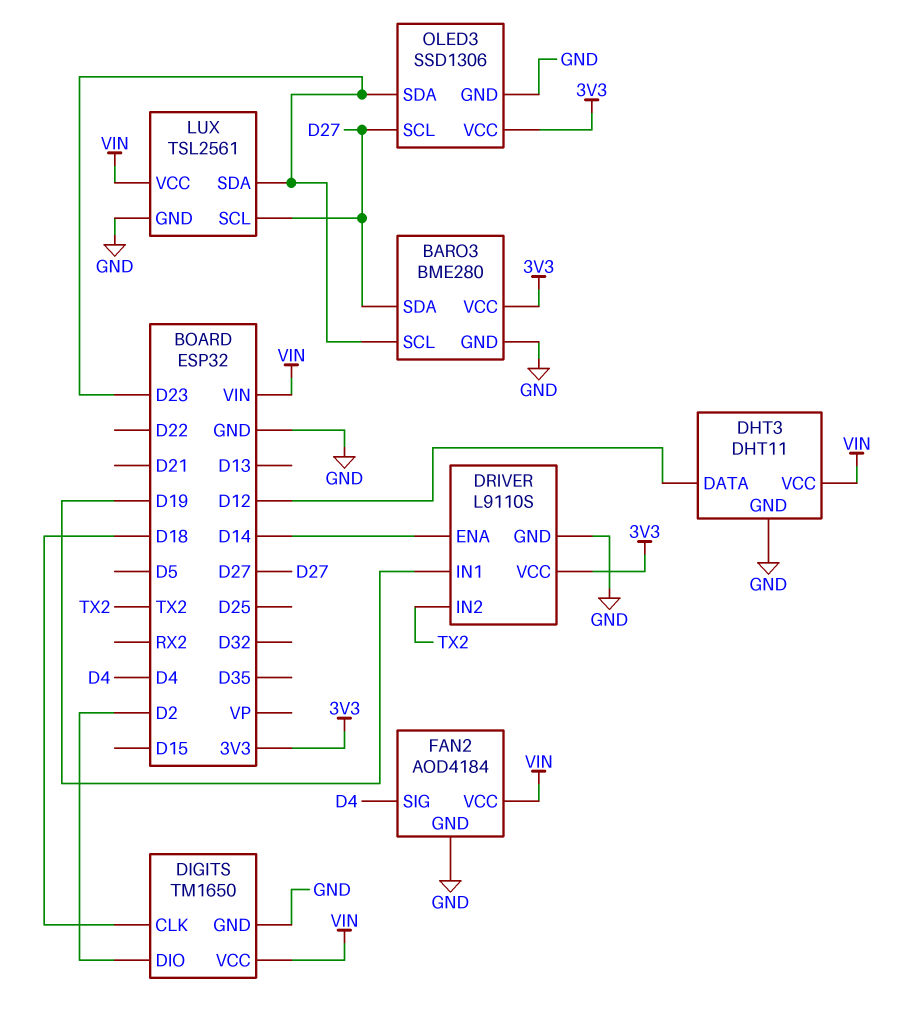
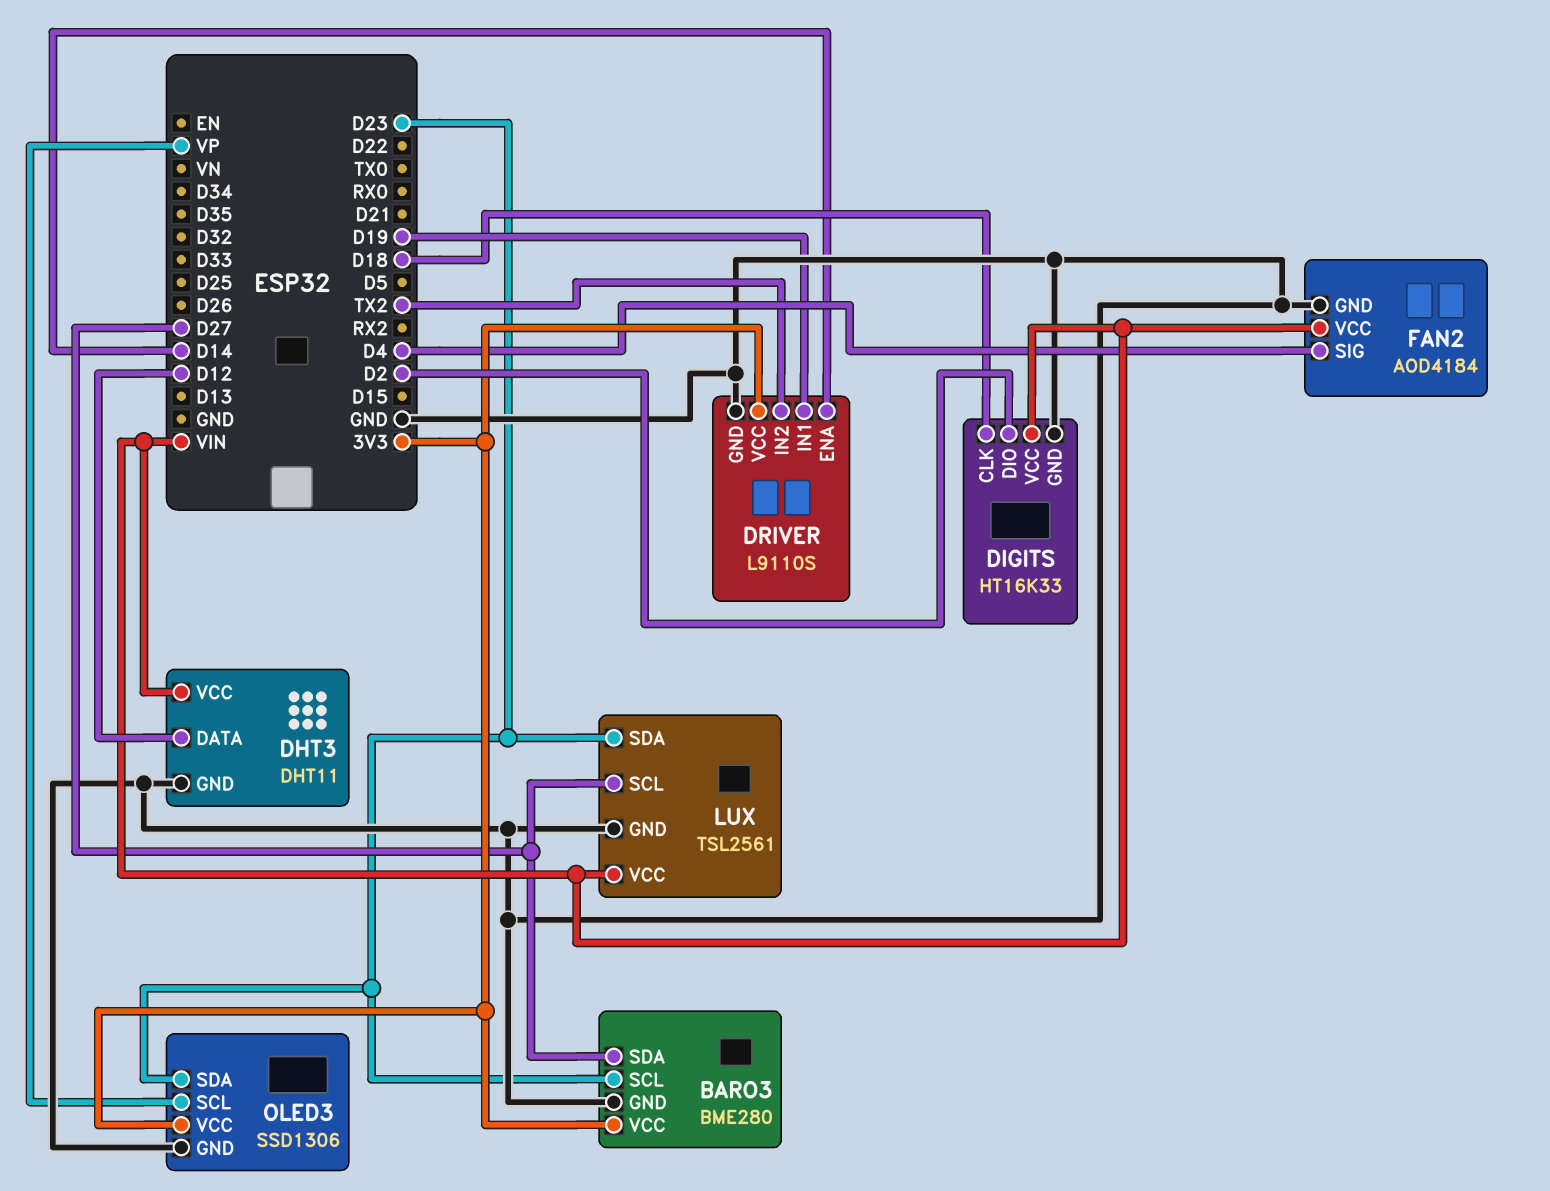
DIGITS: TM1650 -> HT16K33
OLED3 pin SCL: D27 -> VP

